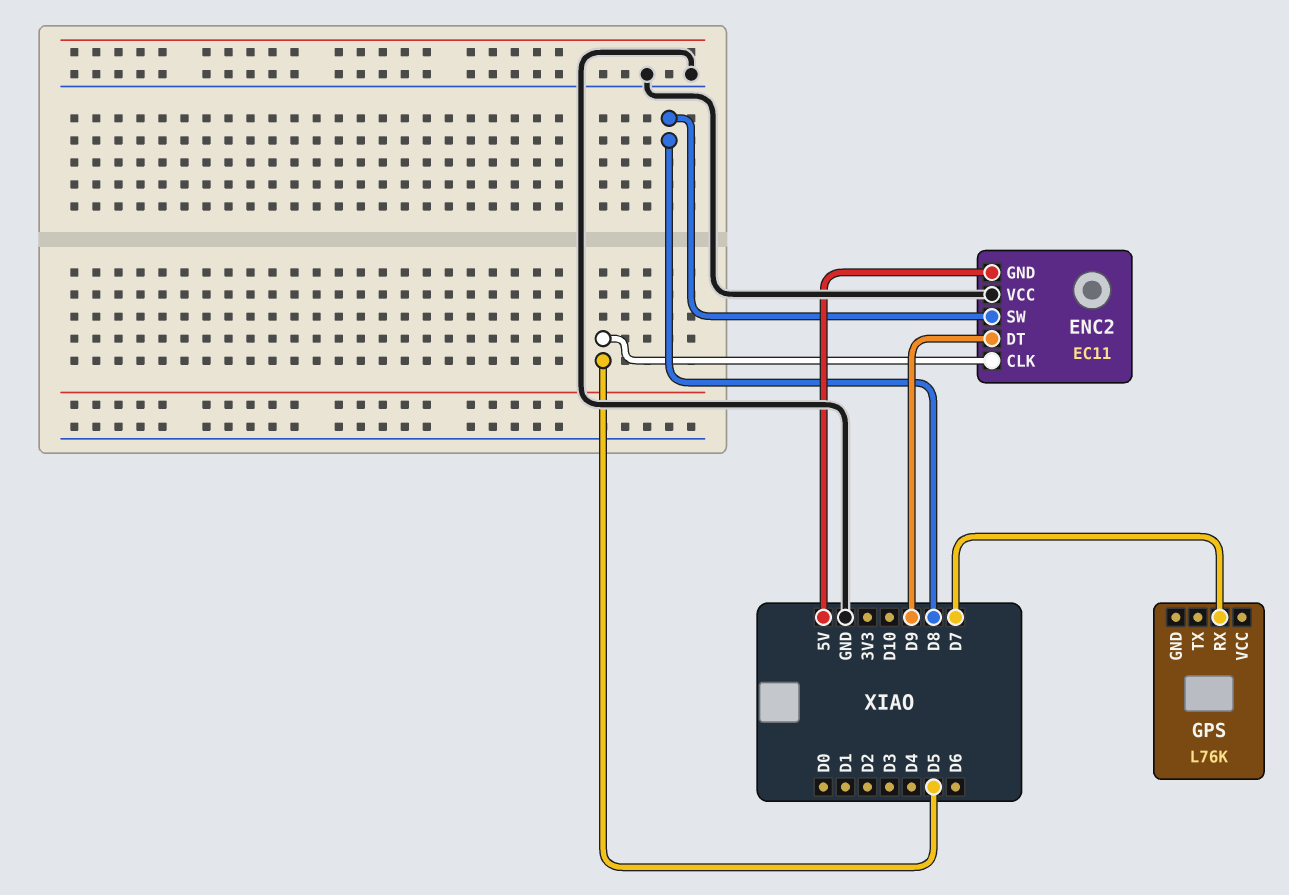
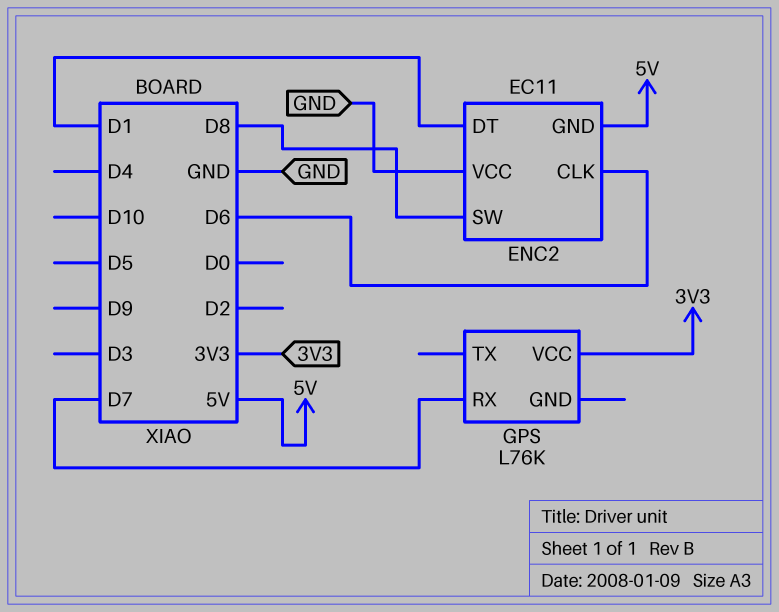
ENC2 pin CLK: D5 -> D6
ENC2 pin DT: D9 -> D1
GPS pin VCC: none -> 3V3

